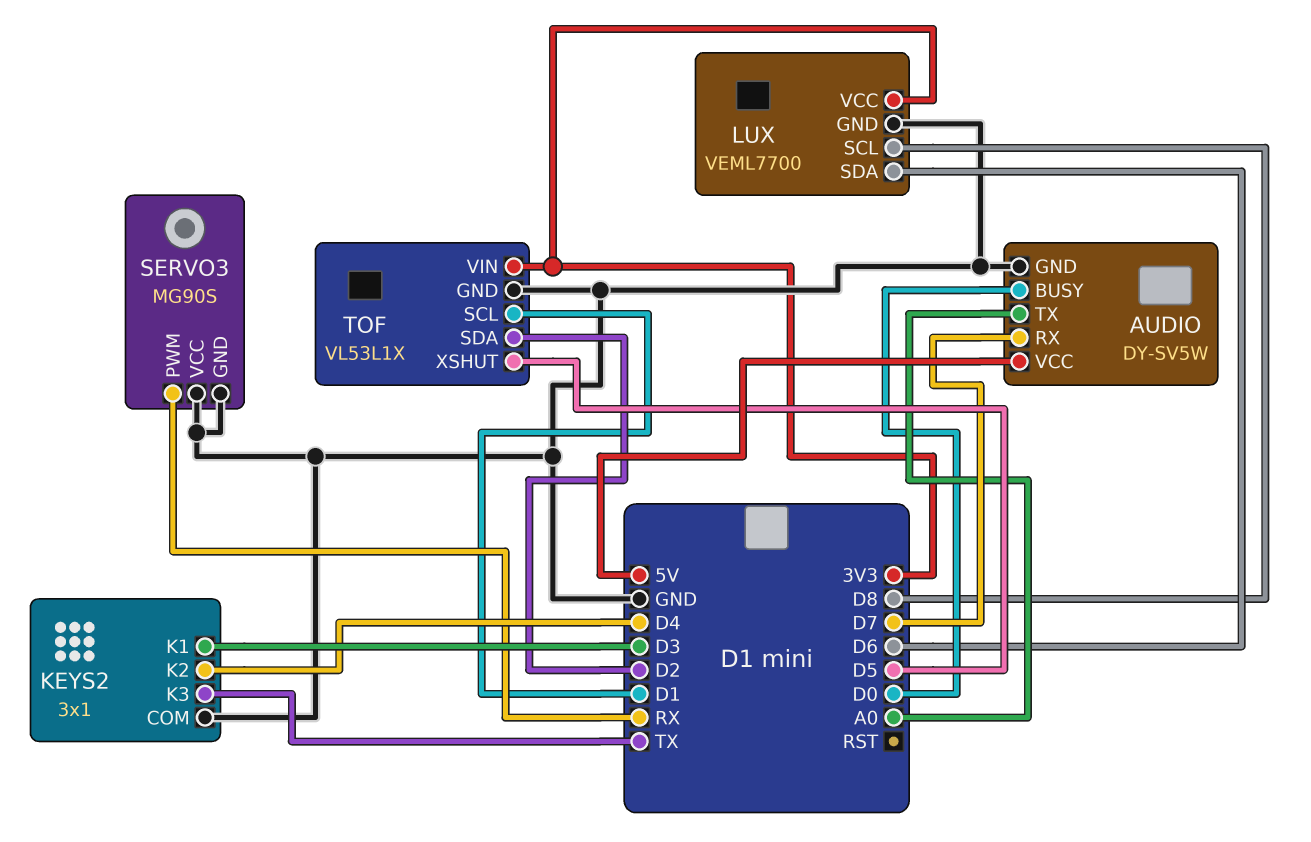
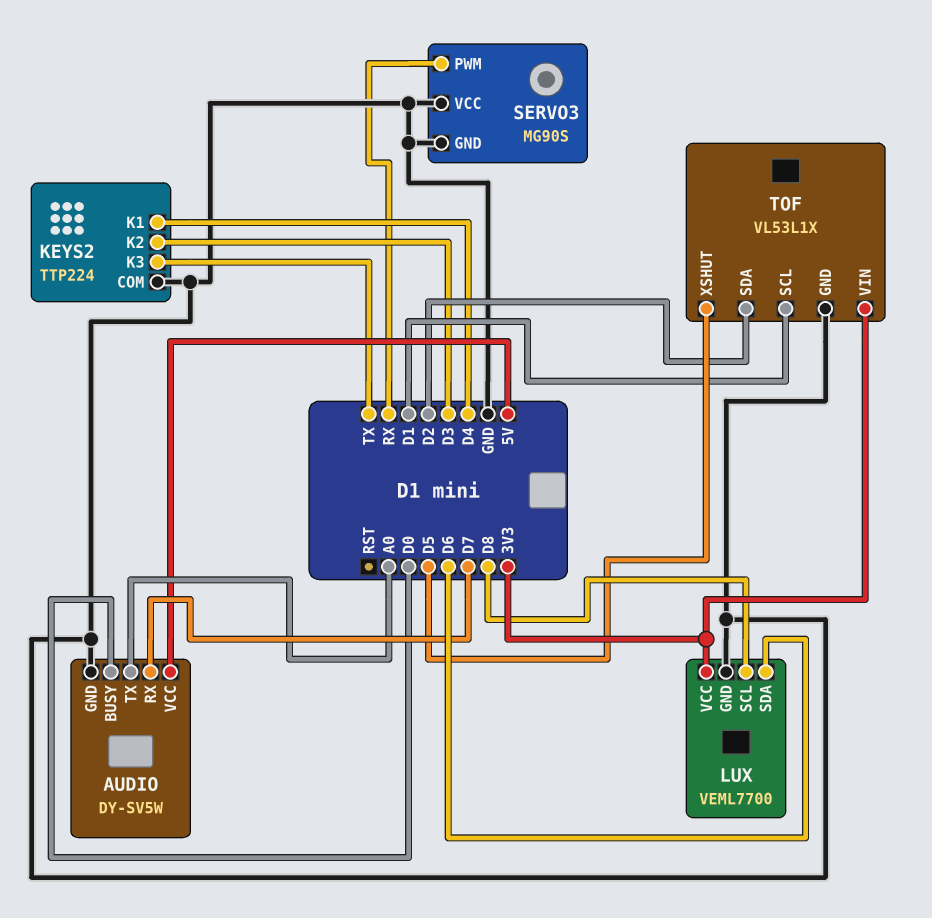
KEYS2: 3x1 -> TTP224
KEYS2 pin K1: D3 -> D4
KEYS2 pin K2: D4 -> D3

